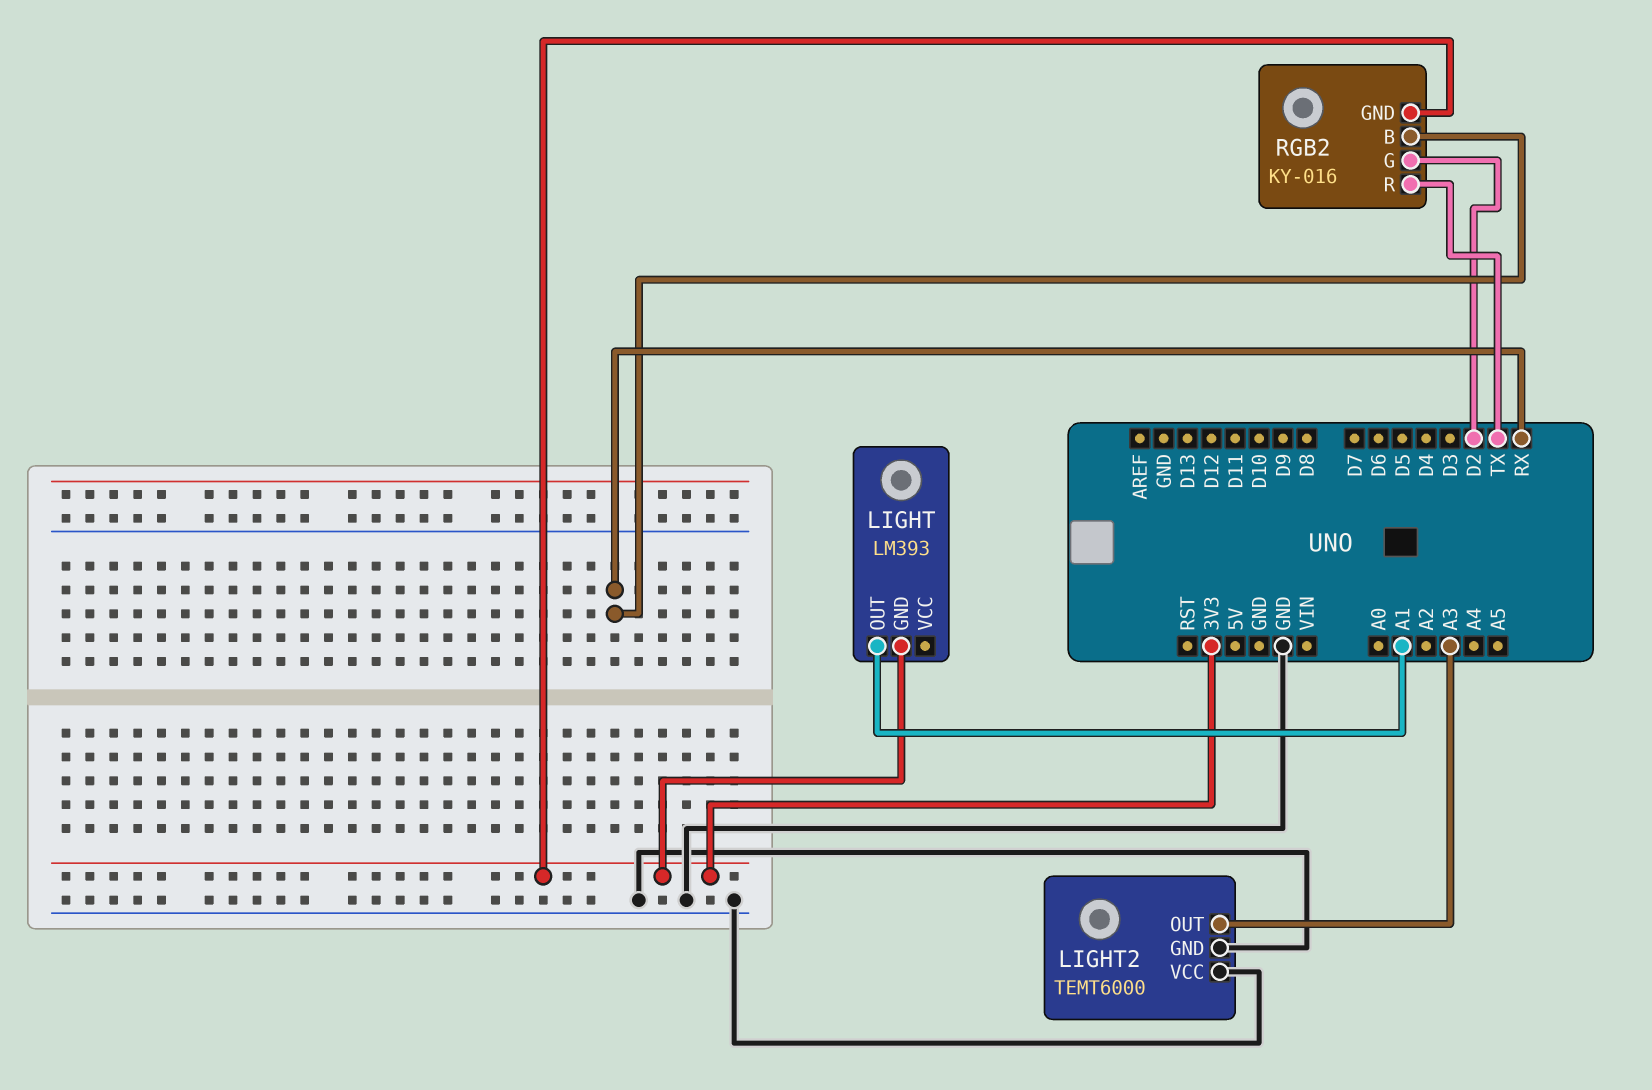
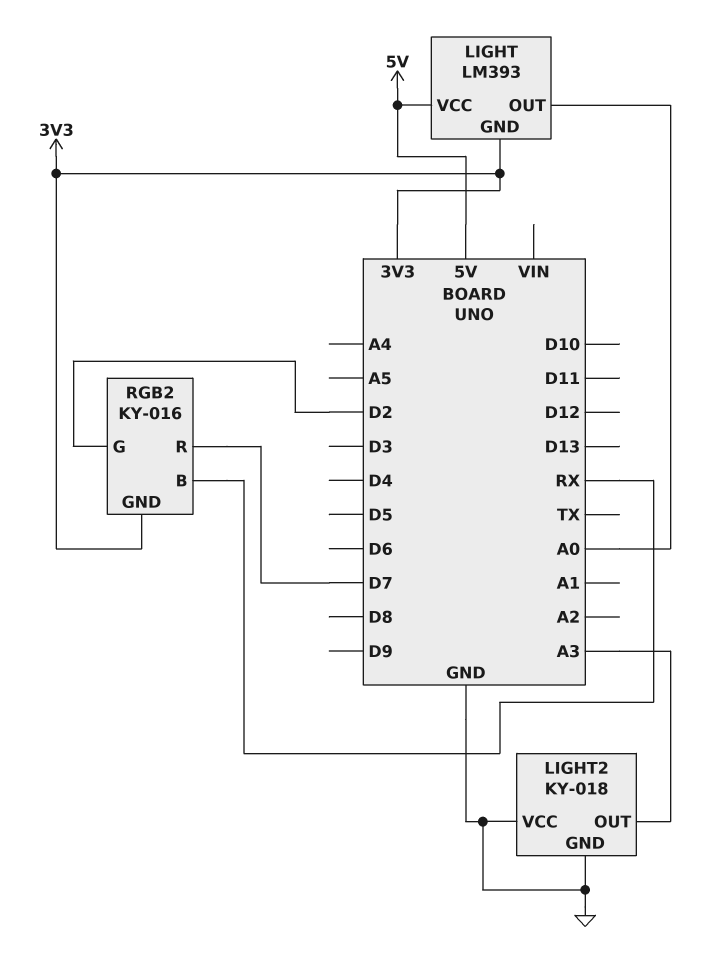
LIGHT pin OUT: A1 -> A0
LIGHT pin VCC: none -> 5V
LIGHT2: TEMT6000 -> KY-018
RGB2 pin R: TX -> D7

